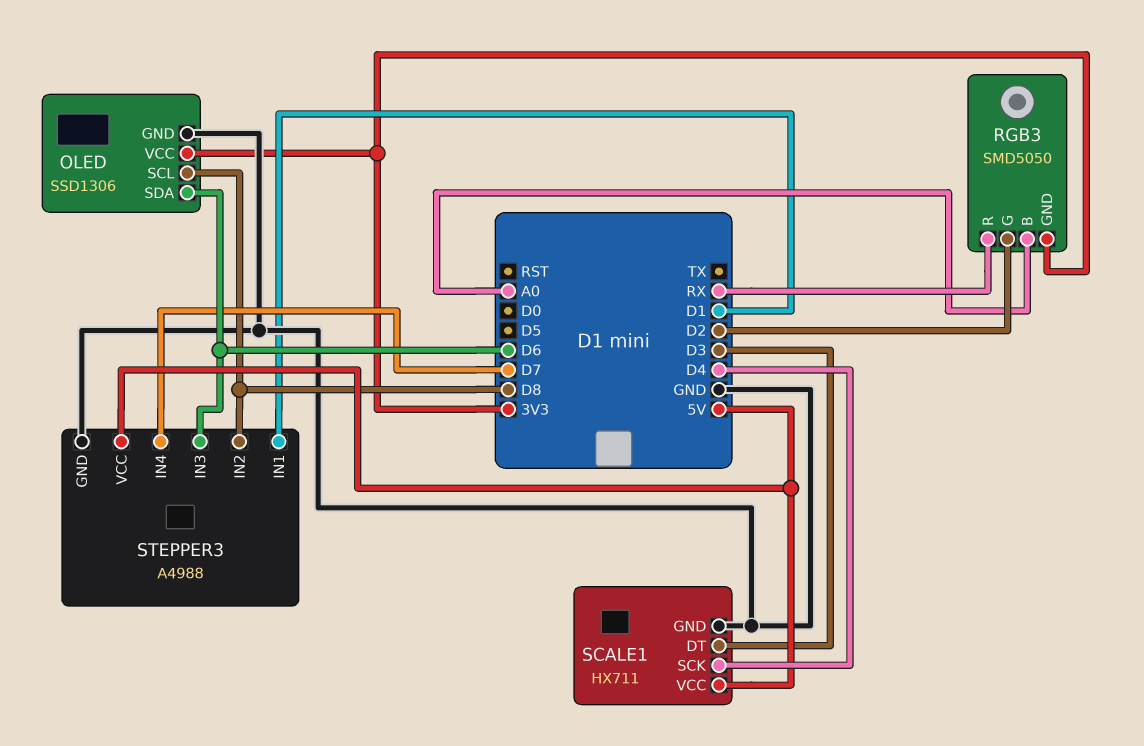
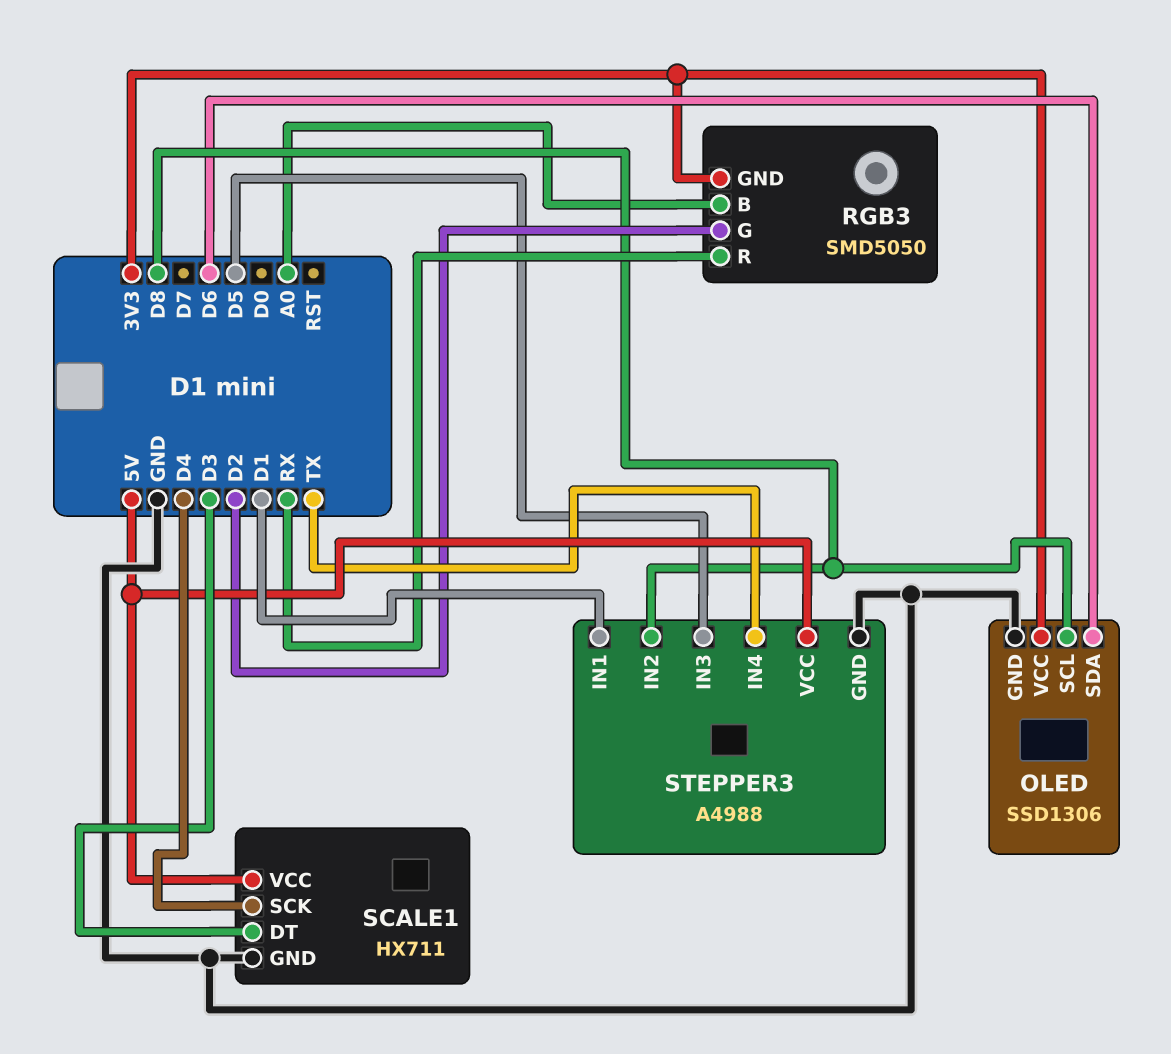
STEPPER3 pin IN3: D6 -> D5
STEPPER3 pin IN4: D7 -> TX

